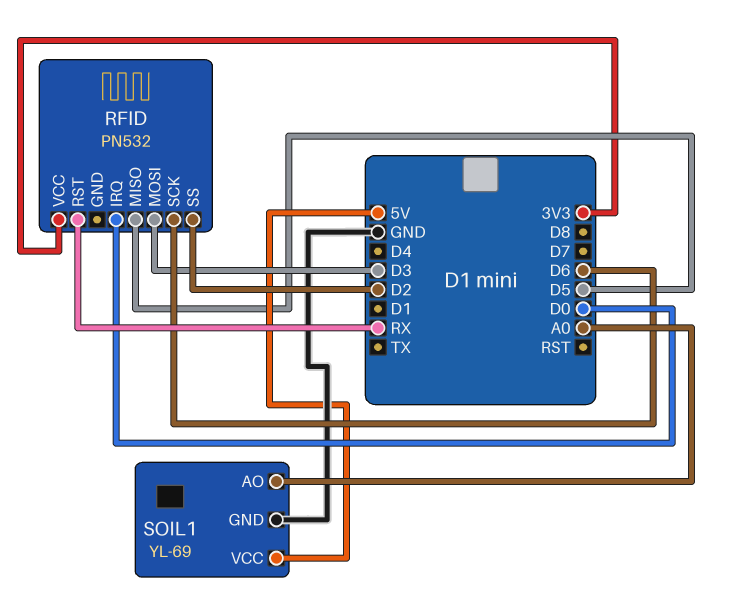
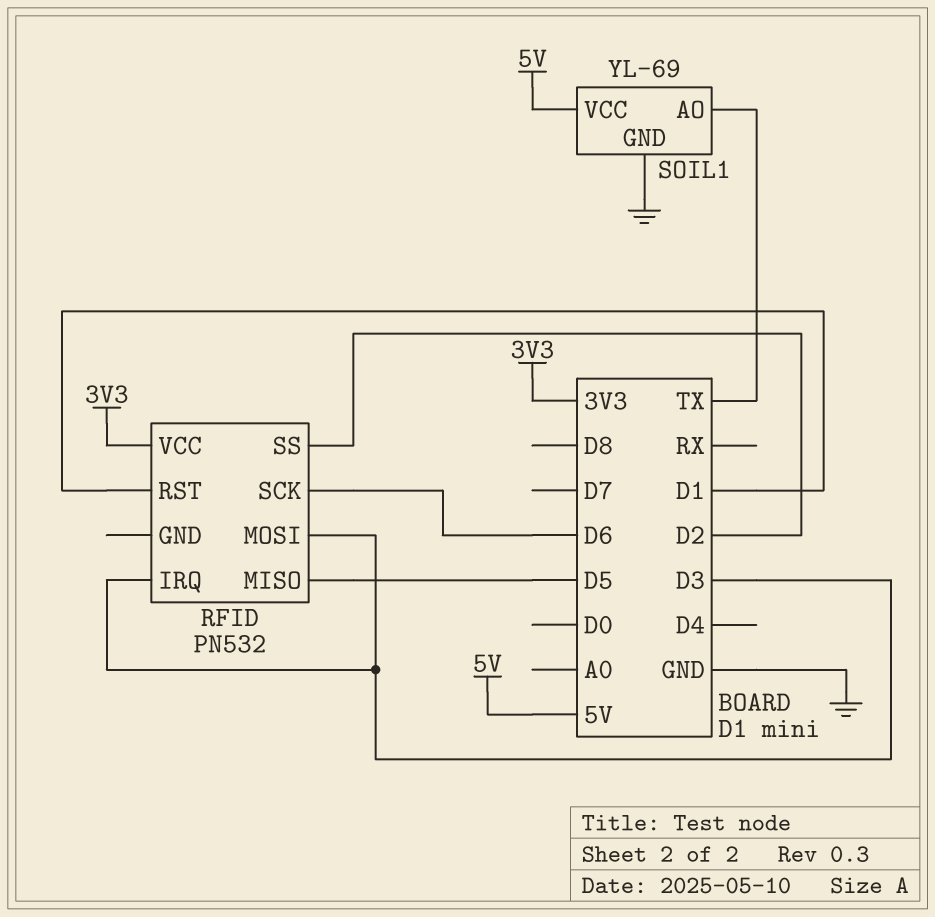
RFID pin IRQ: D0 -> D3
RFID pin RST: RX -> D1
SOIL1 pin AO: A0 -> TX

